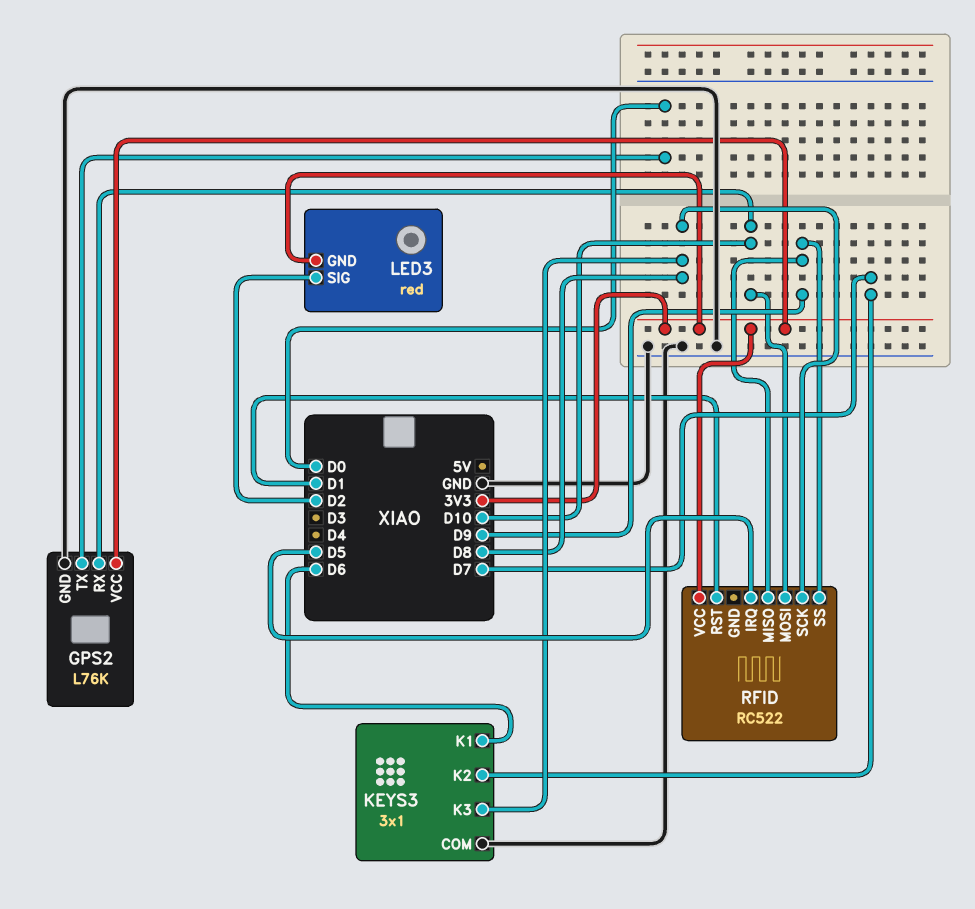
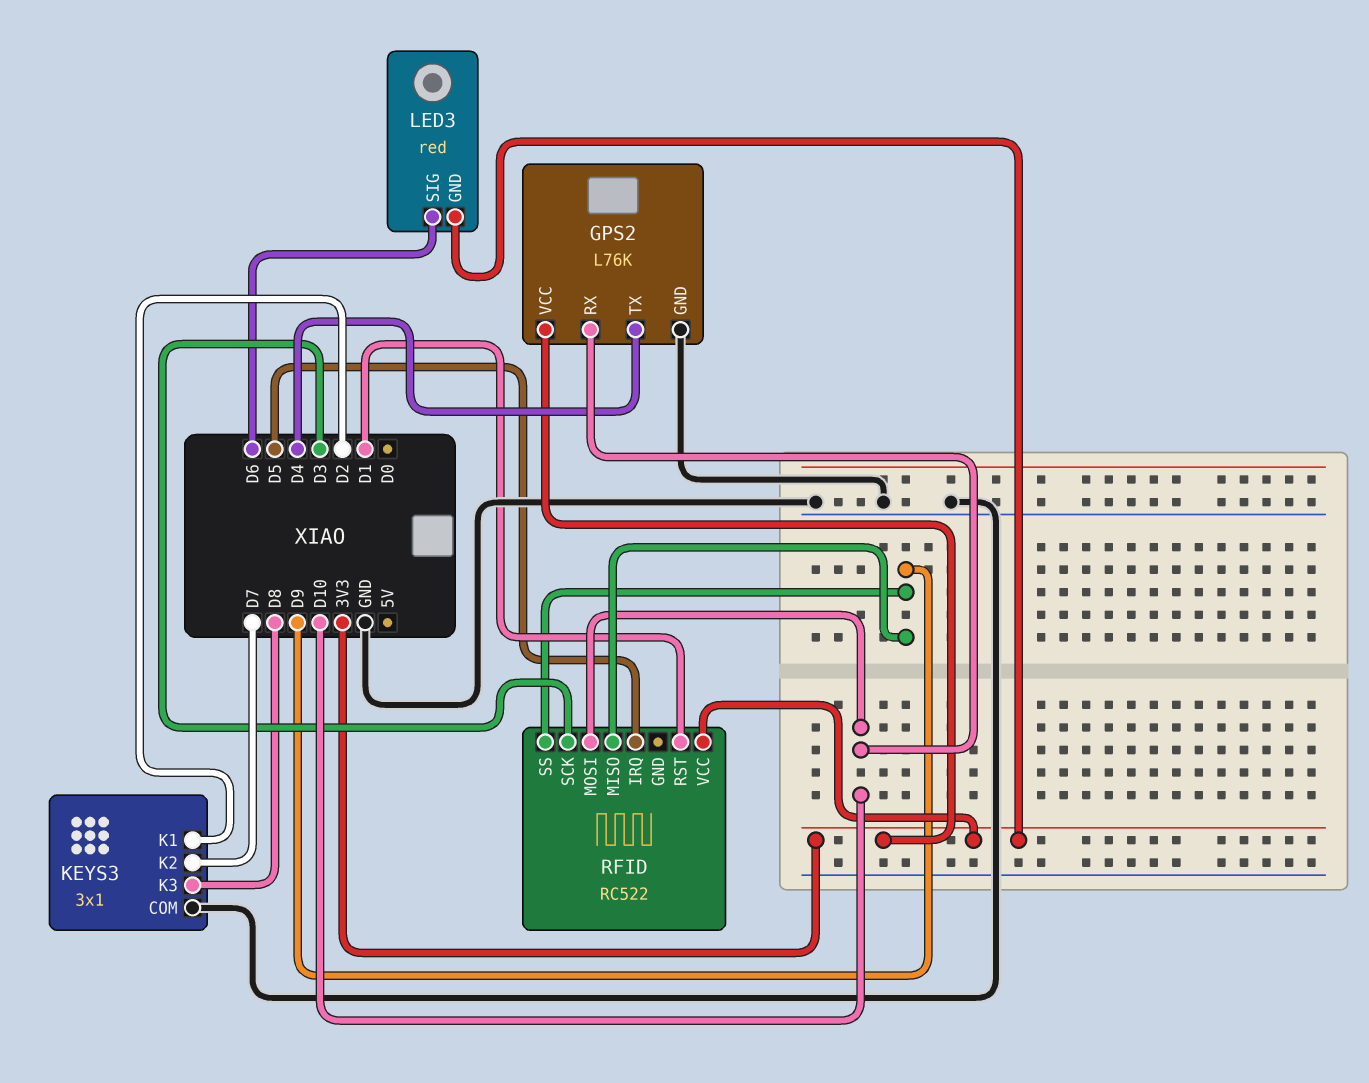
GPS2 pin TX: D0 -> D4
KEYS3 pin K1: D6 -> D2
LED3 pin SIG: D2 -> D6
RFID pin SCK: D8 -> D3

